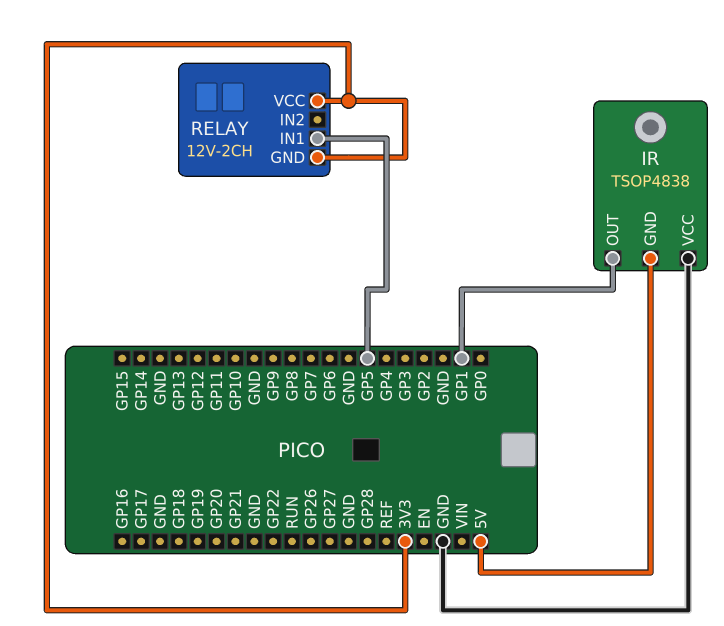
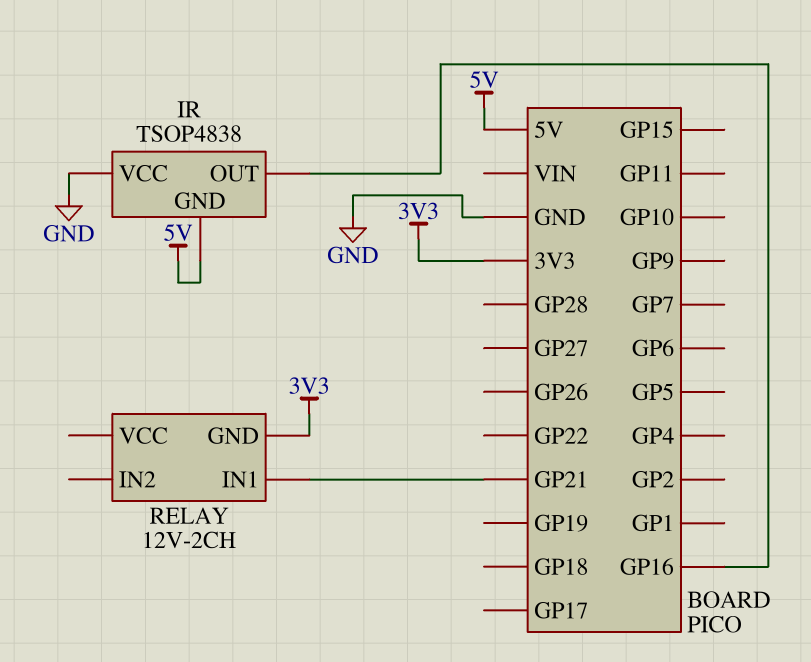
IR pin OUT: GP1 -> GP16
RELAY pin IN1: GP5 -> GP21
RELAY pin VCC: 3V3 -> none

